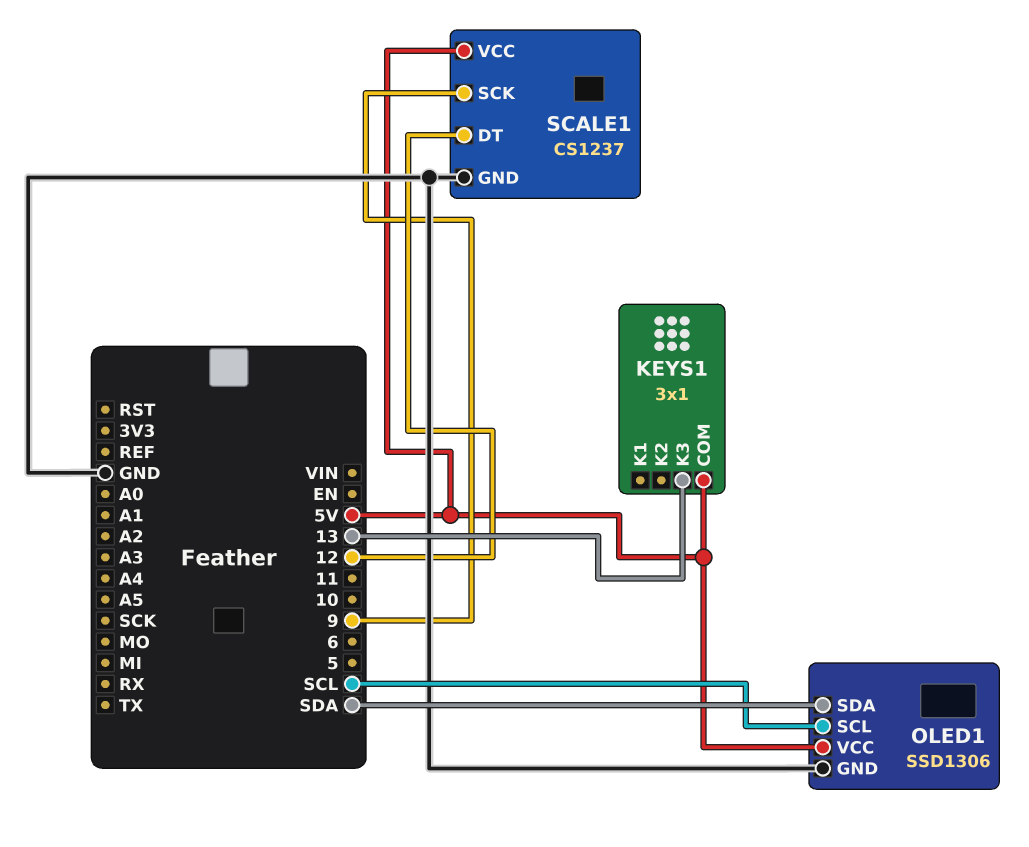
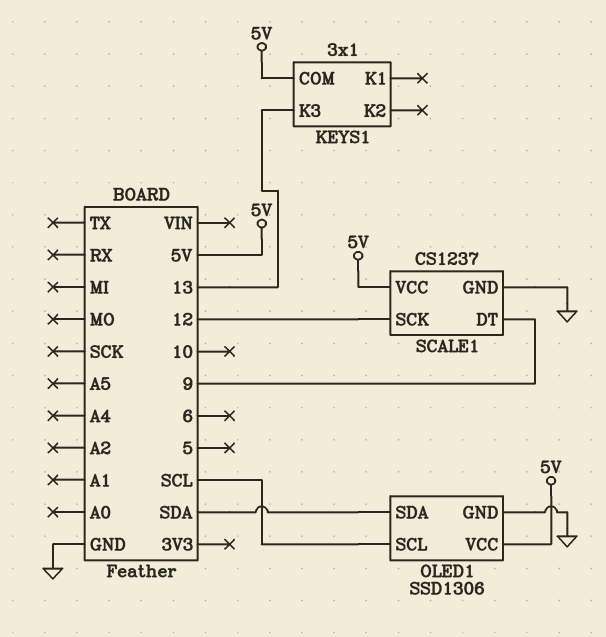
SCALE1 pin DT: 12 -> 9
SCALE1 pin SCK: 9 -> 12

